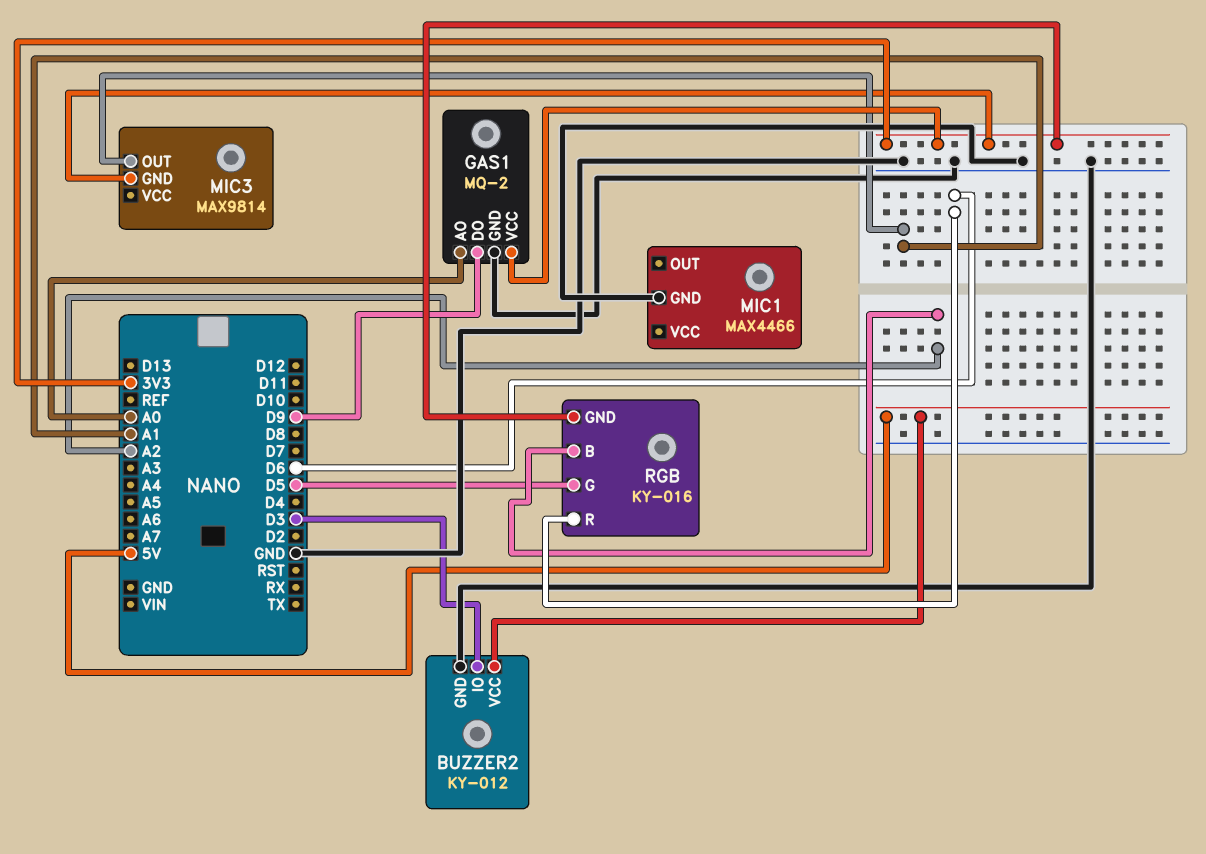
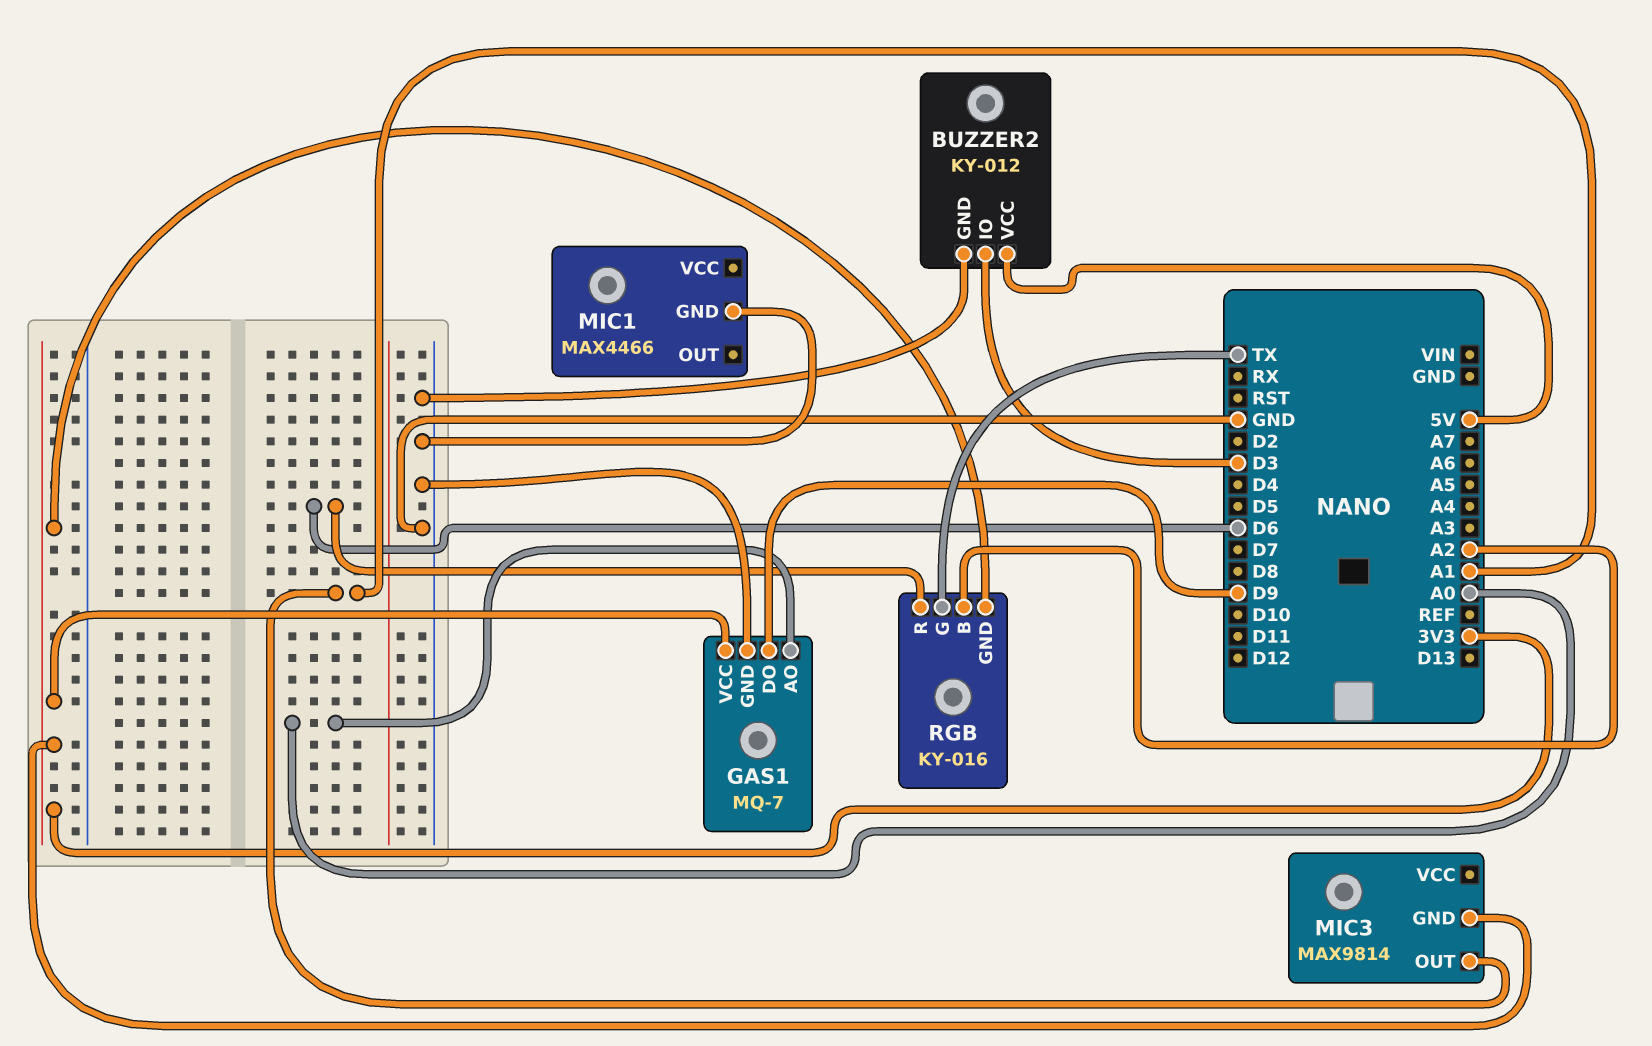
GAS1: MQ-2 -> MQ-7
RGB pin G: D5 -> TX

